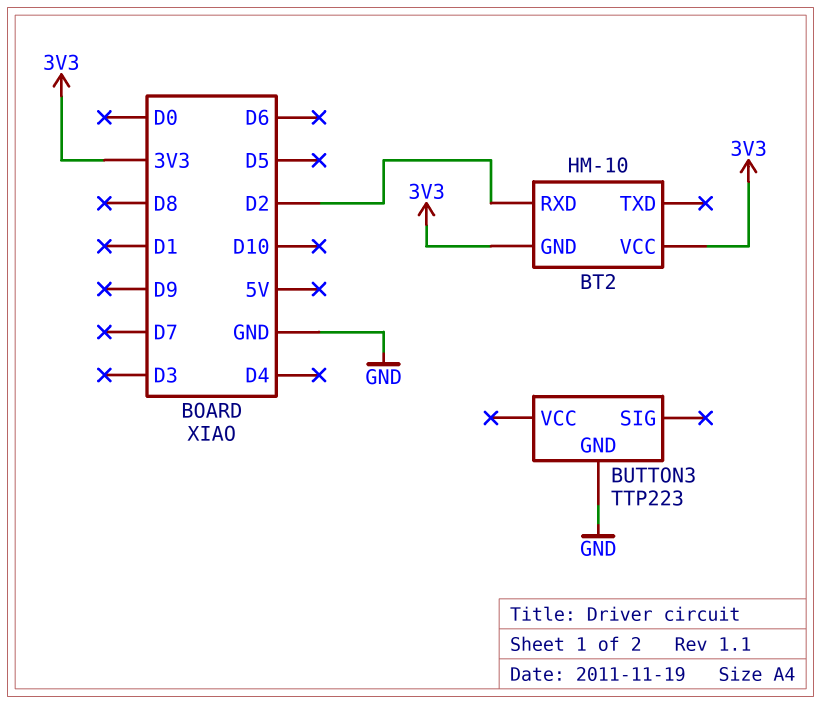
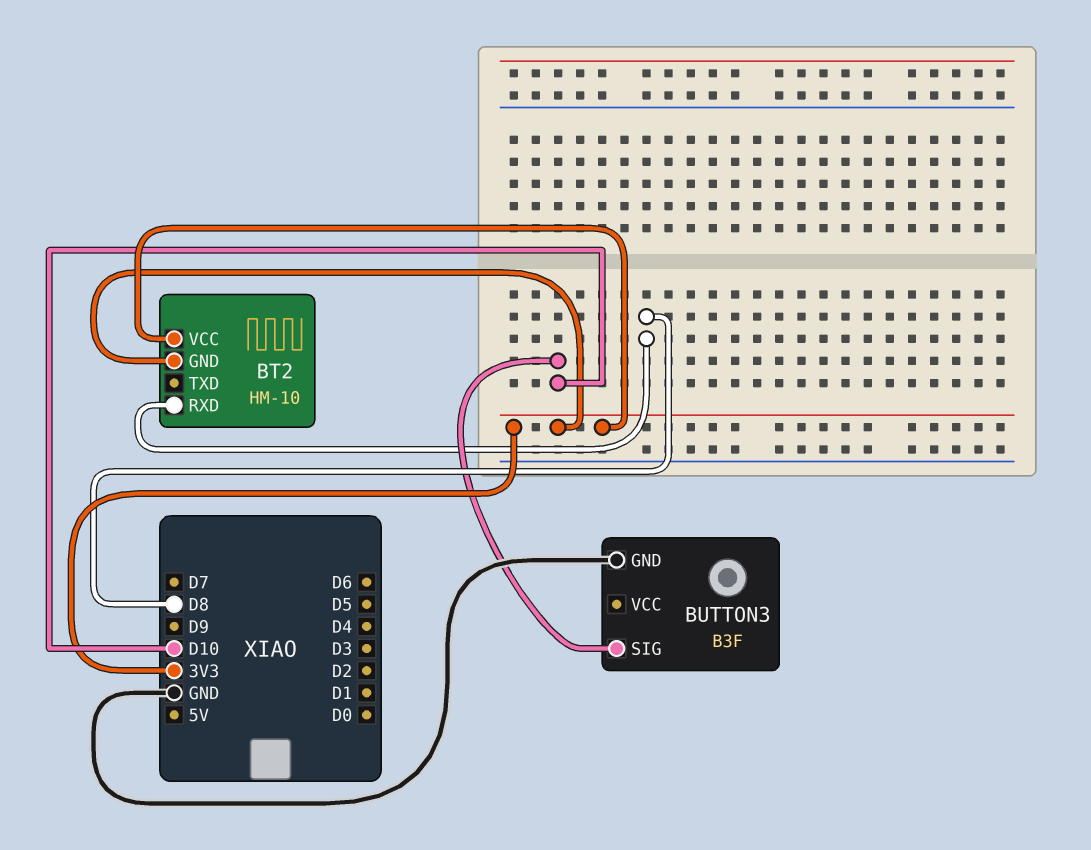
BT2 pin RXD: D2 -> D8
BUTTON3: TTP223 -> B3F
BUTTON3 pin SIG: none -> D10

